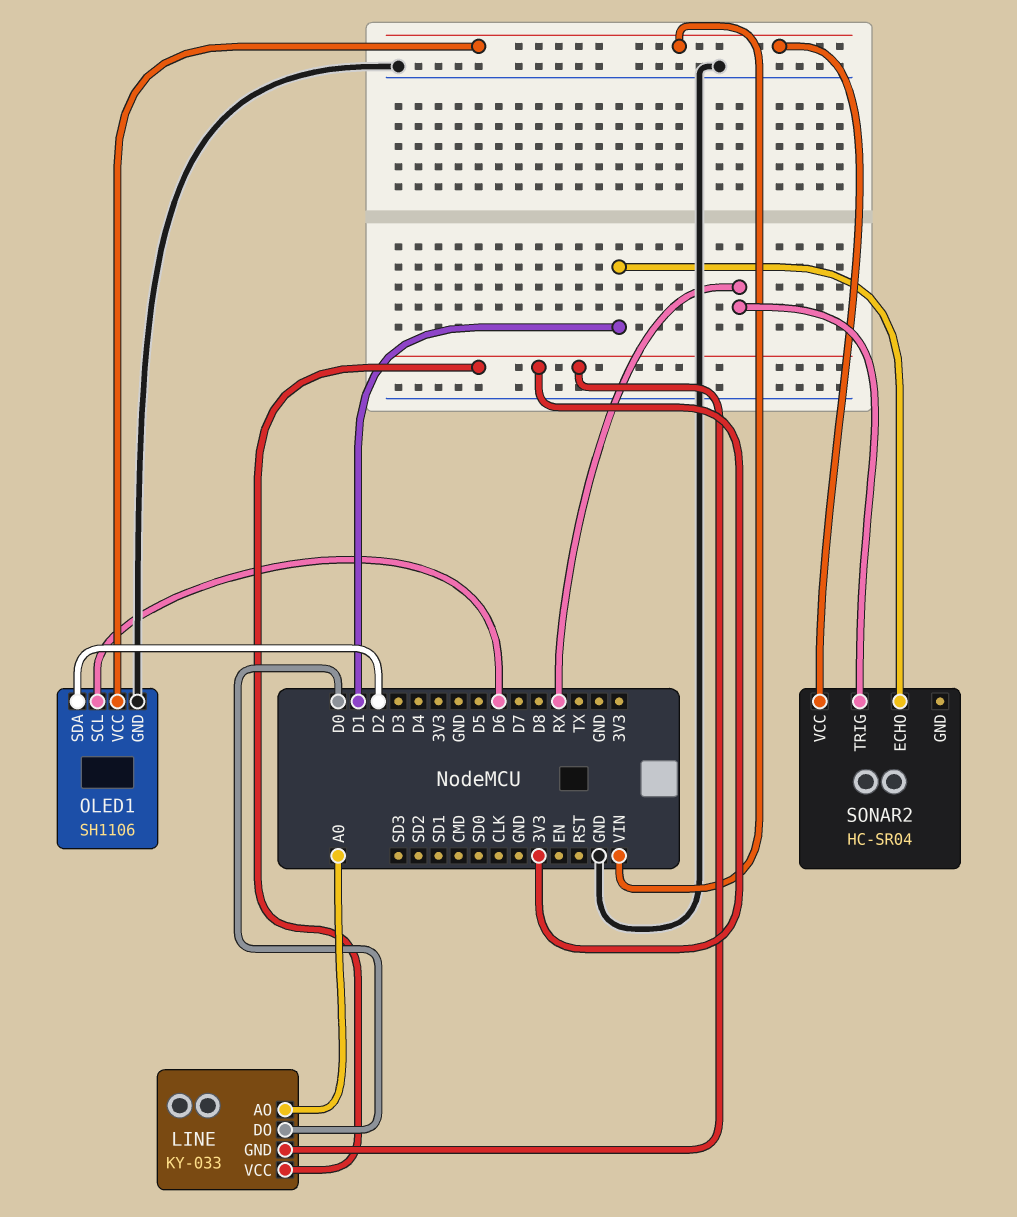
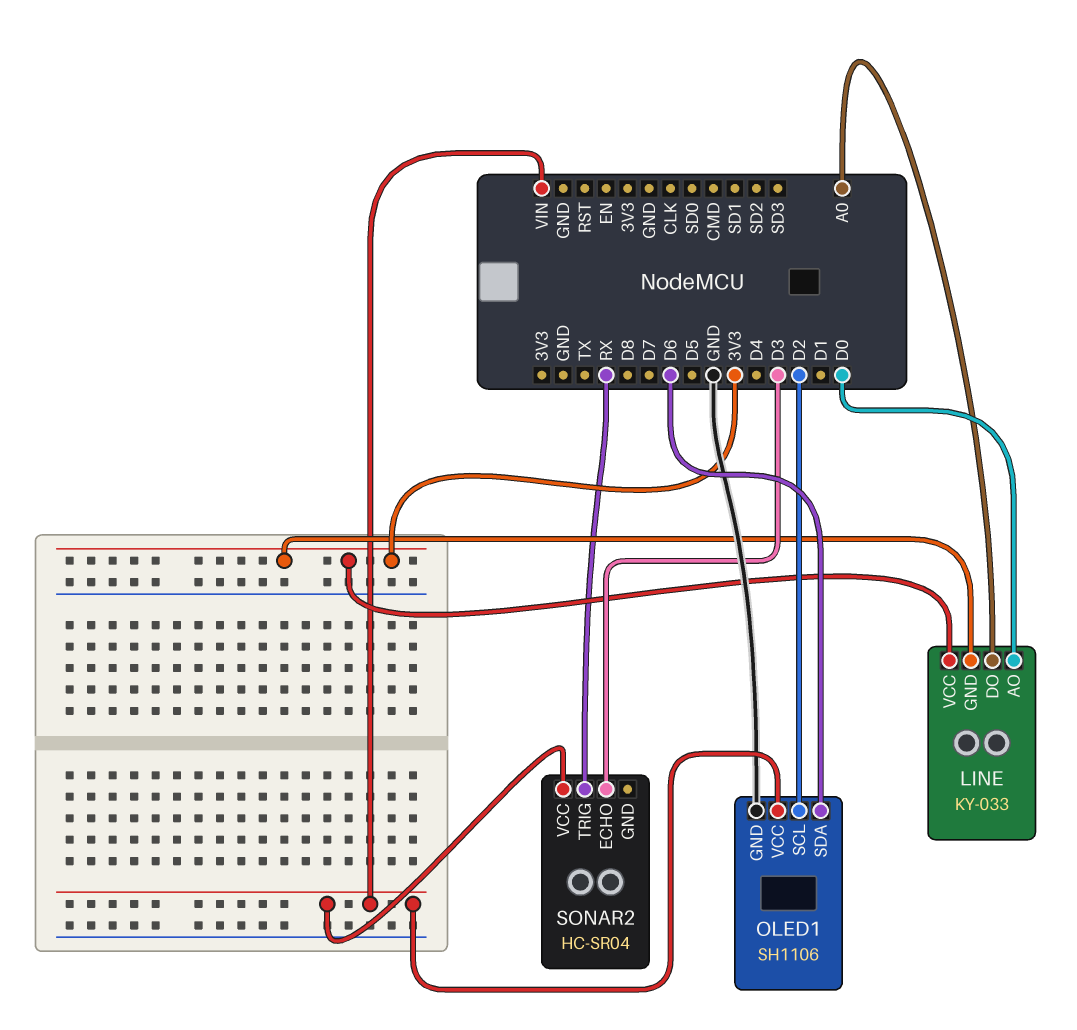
LINE pin AO: A0 -> D0
LINE pin DO: D0 -> A0
OLED1 pin SCL: D6 -> D2
OLED1 pin SDA: D2 -> D6
SONAR2 pin ECHO: D1 -> D3

